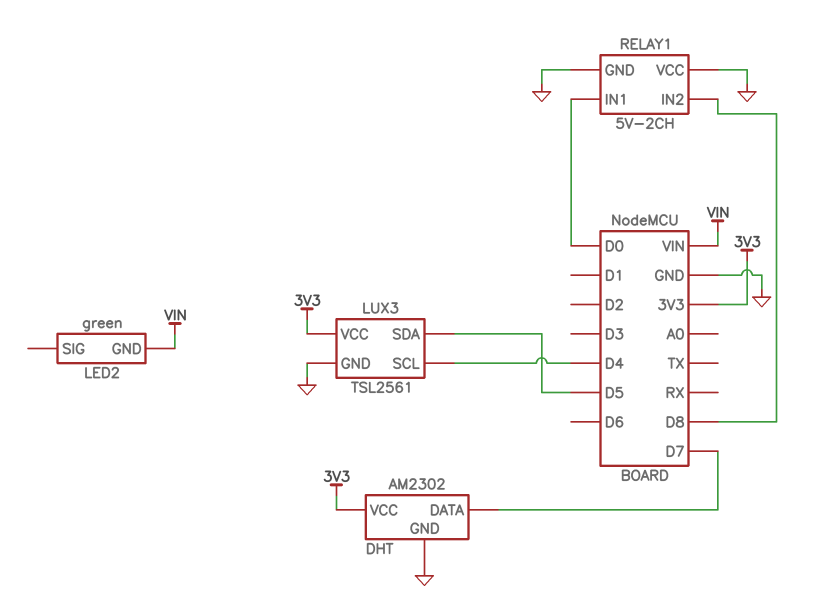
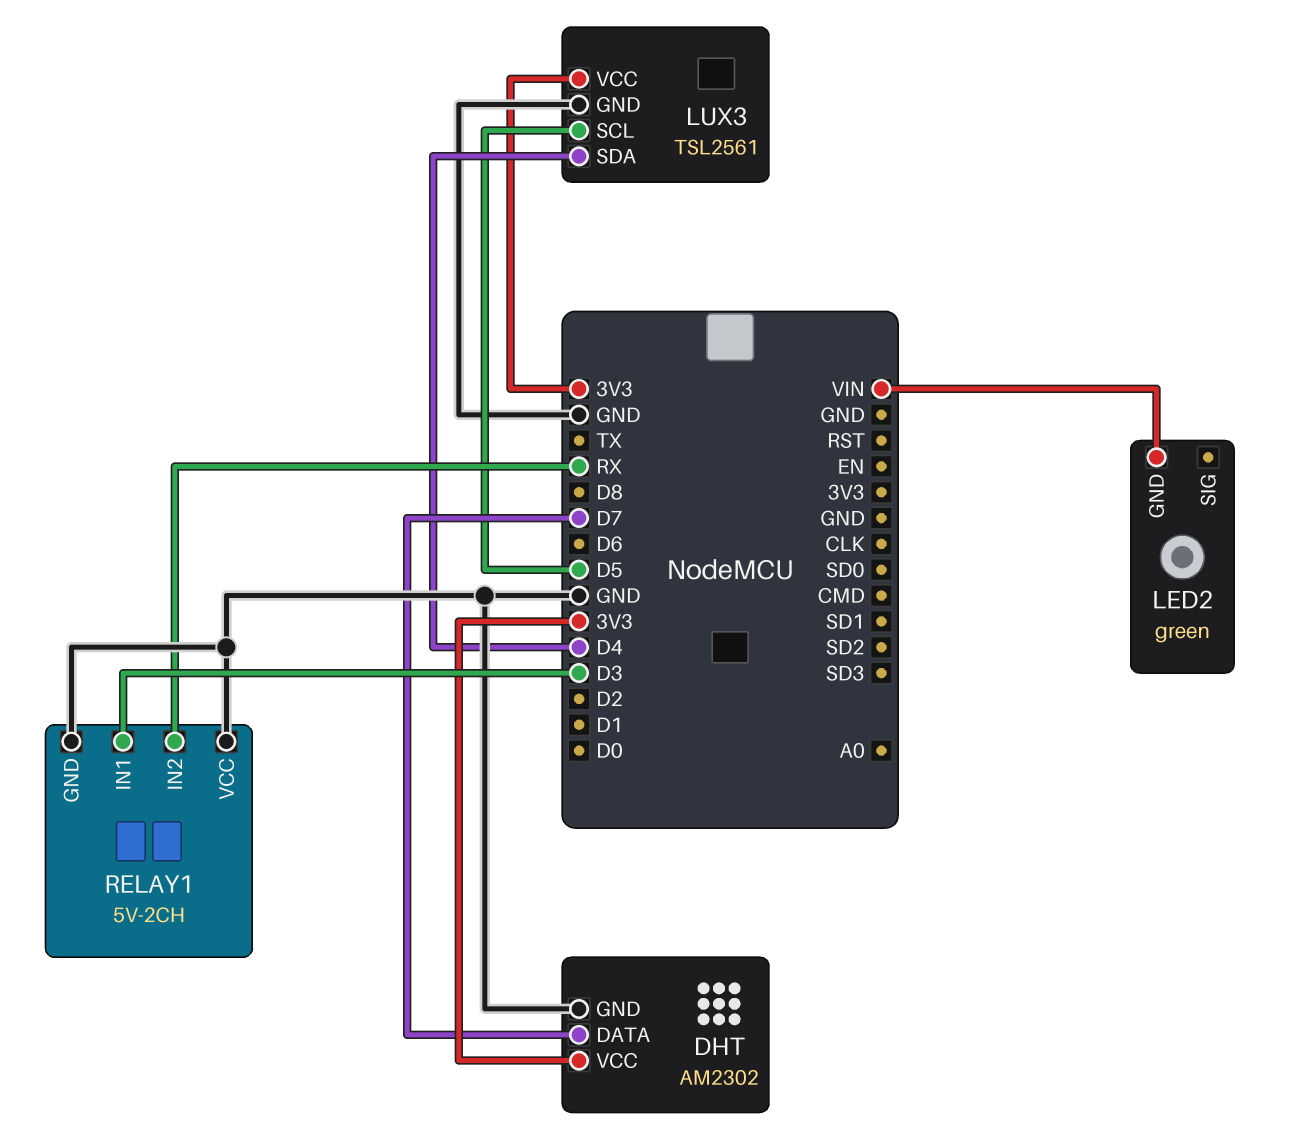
LUX3 pin SCL: D4 -> D5
LUX3 pin SDA: D5 -> D4
RELAY1 pin IN1: D0 -> D3
RELAY1 pin IN2: D8 -> RX

